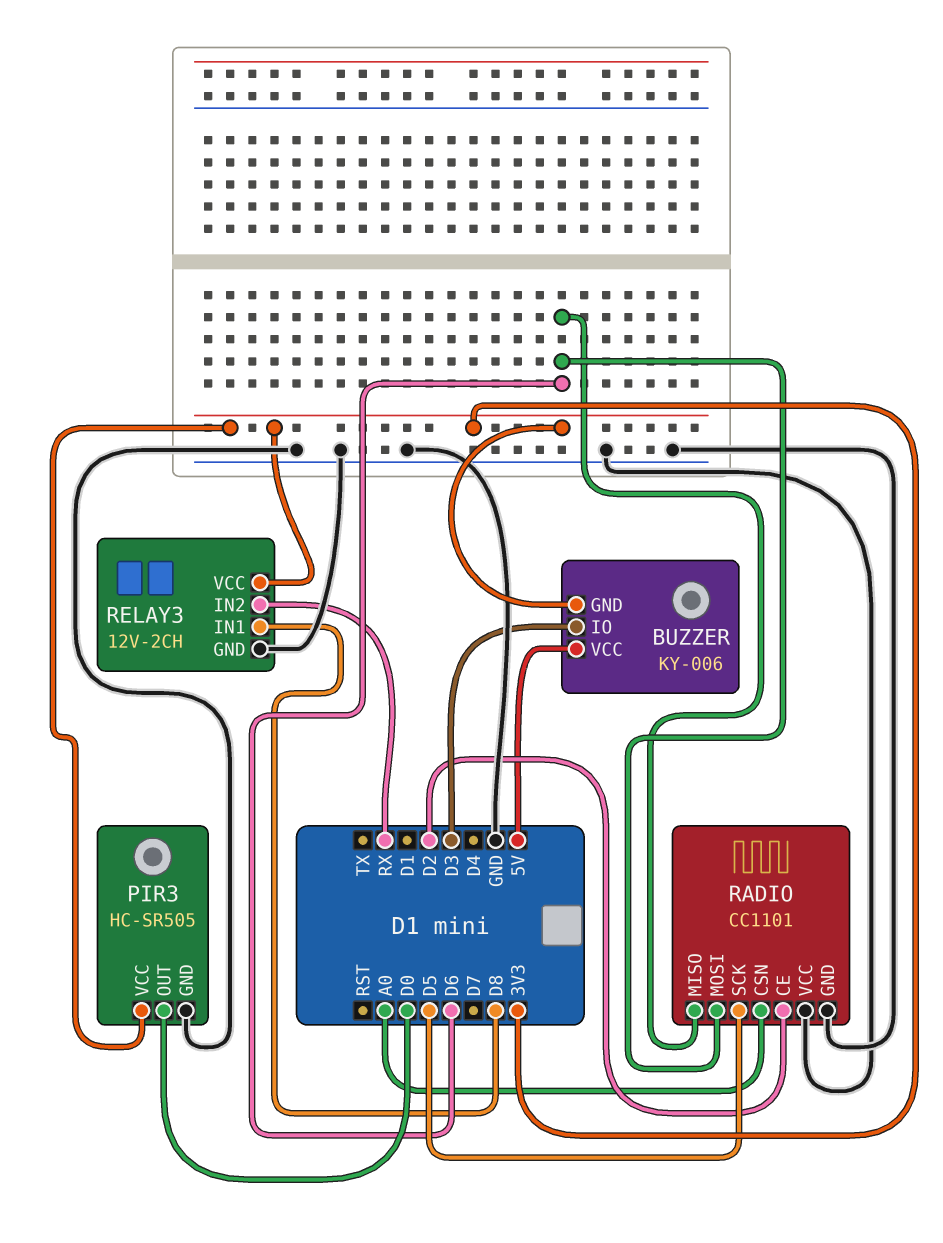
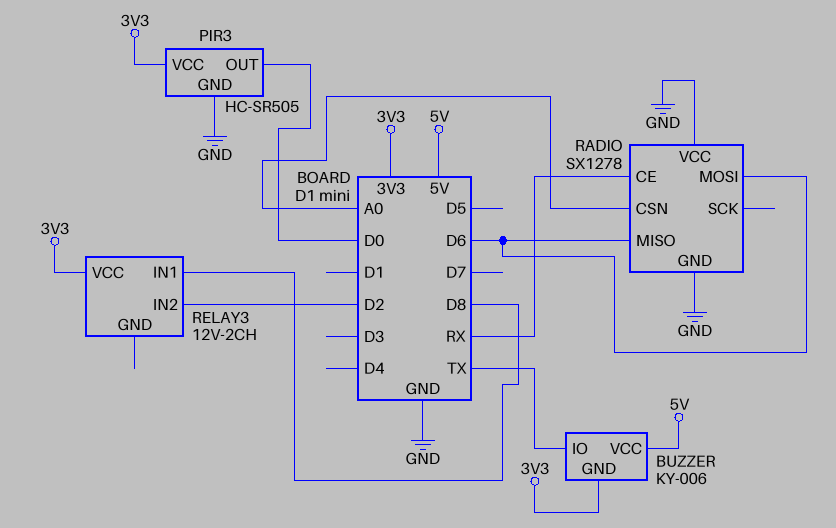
BUZZER pin IO: D3 -> TX
RADIO: CC1101 -> SX1278
RADIO pin CE: D2 -> RX
RADIO pin SCK: D5 -> none
RELAY3 pin GND: GND -> none
RELAY3 pin IN2: RX -> D2

